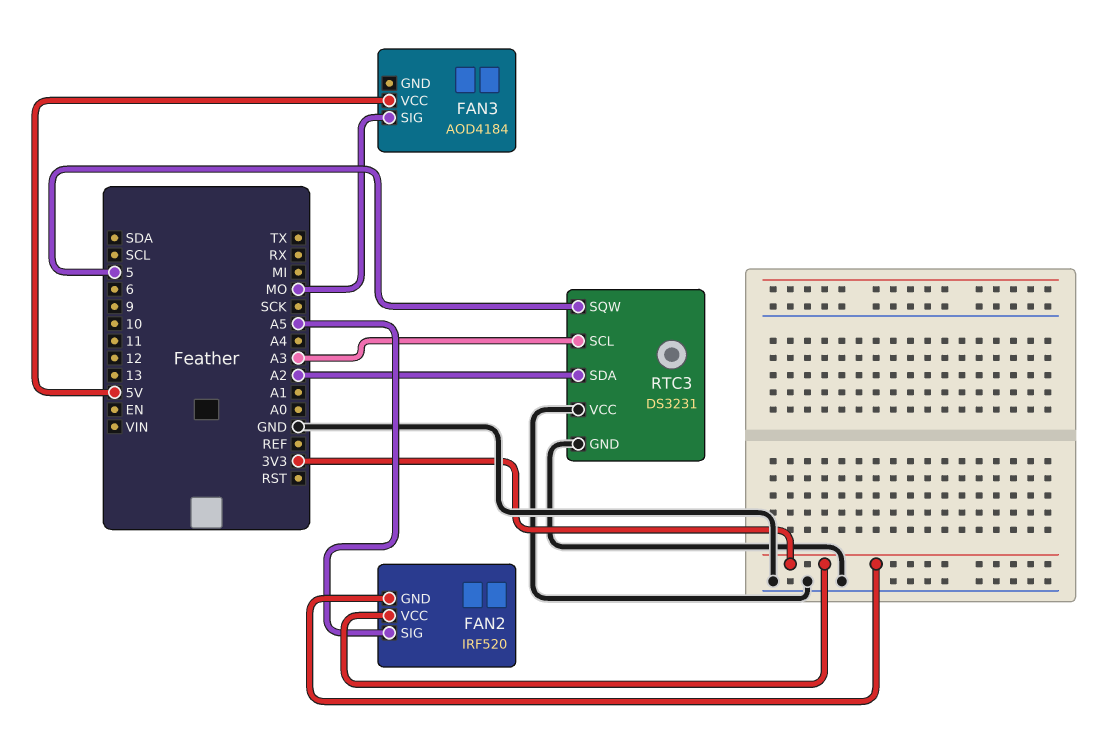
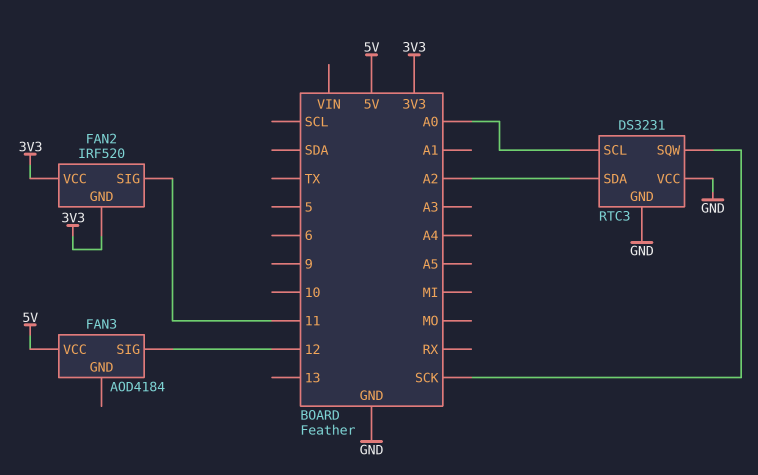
FAN2 pin SIG: A5 -> 11
FAN3 pin SIG: MO -> 12
RTC3 pin SCL: A3 -> A0
RTC3 pin SQW: 5 -> SCK

